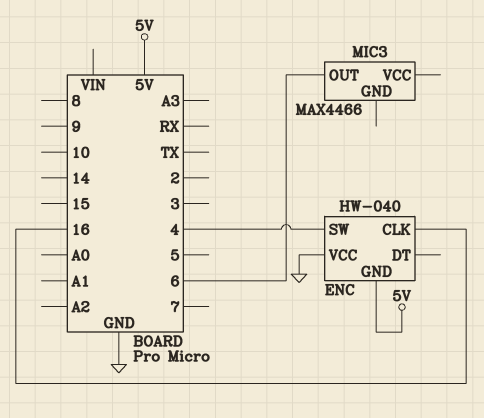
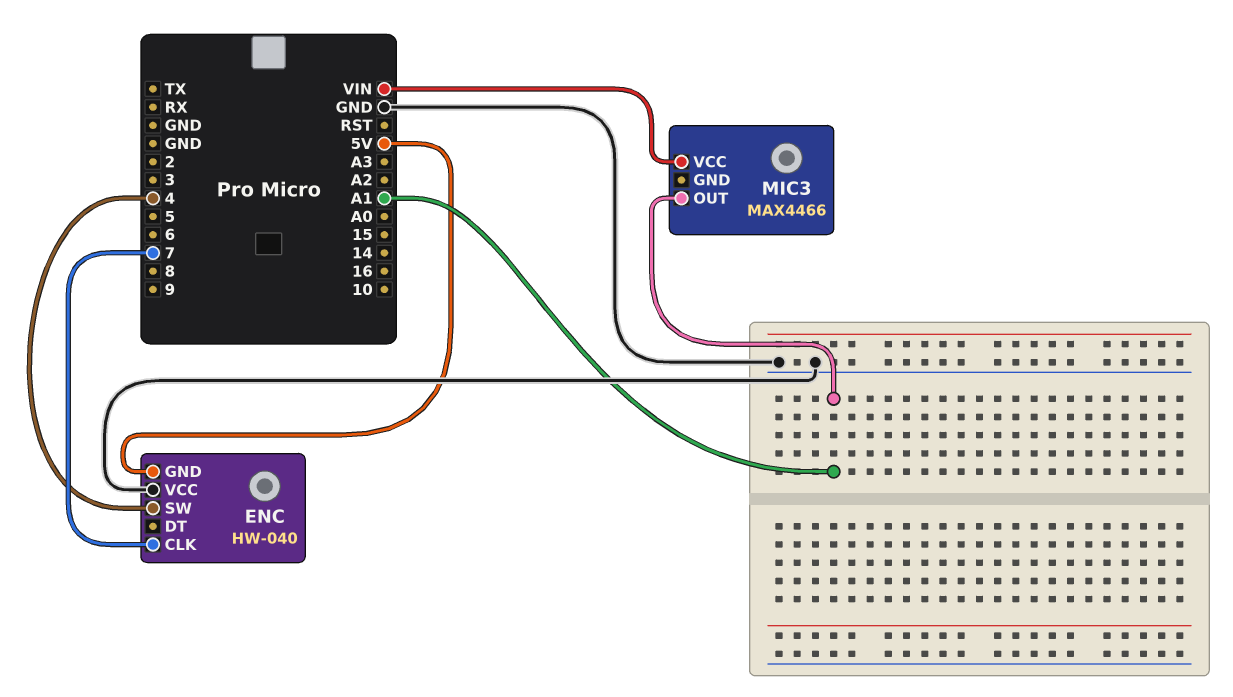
ENC pin CLK: 16 -> 7
MIC3 pin OUT: 6 -> A1
MIC3 pin VCC: none -> VIN

